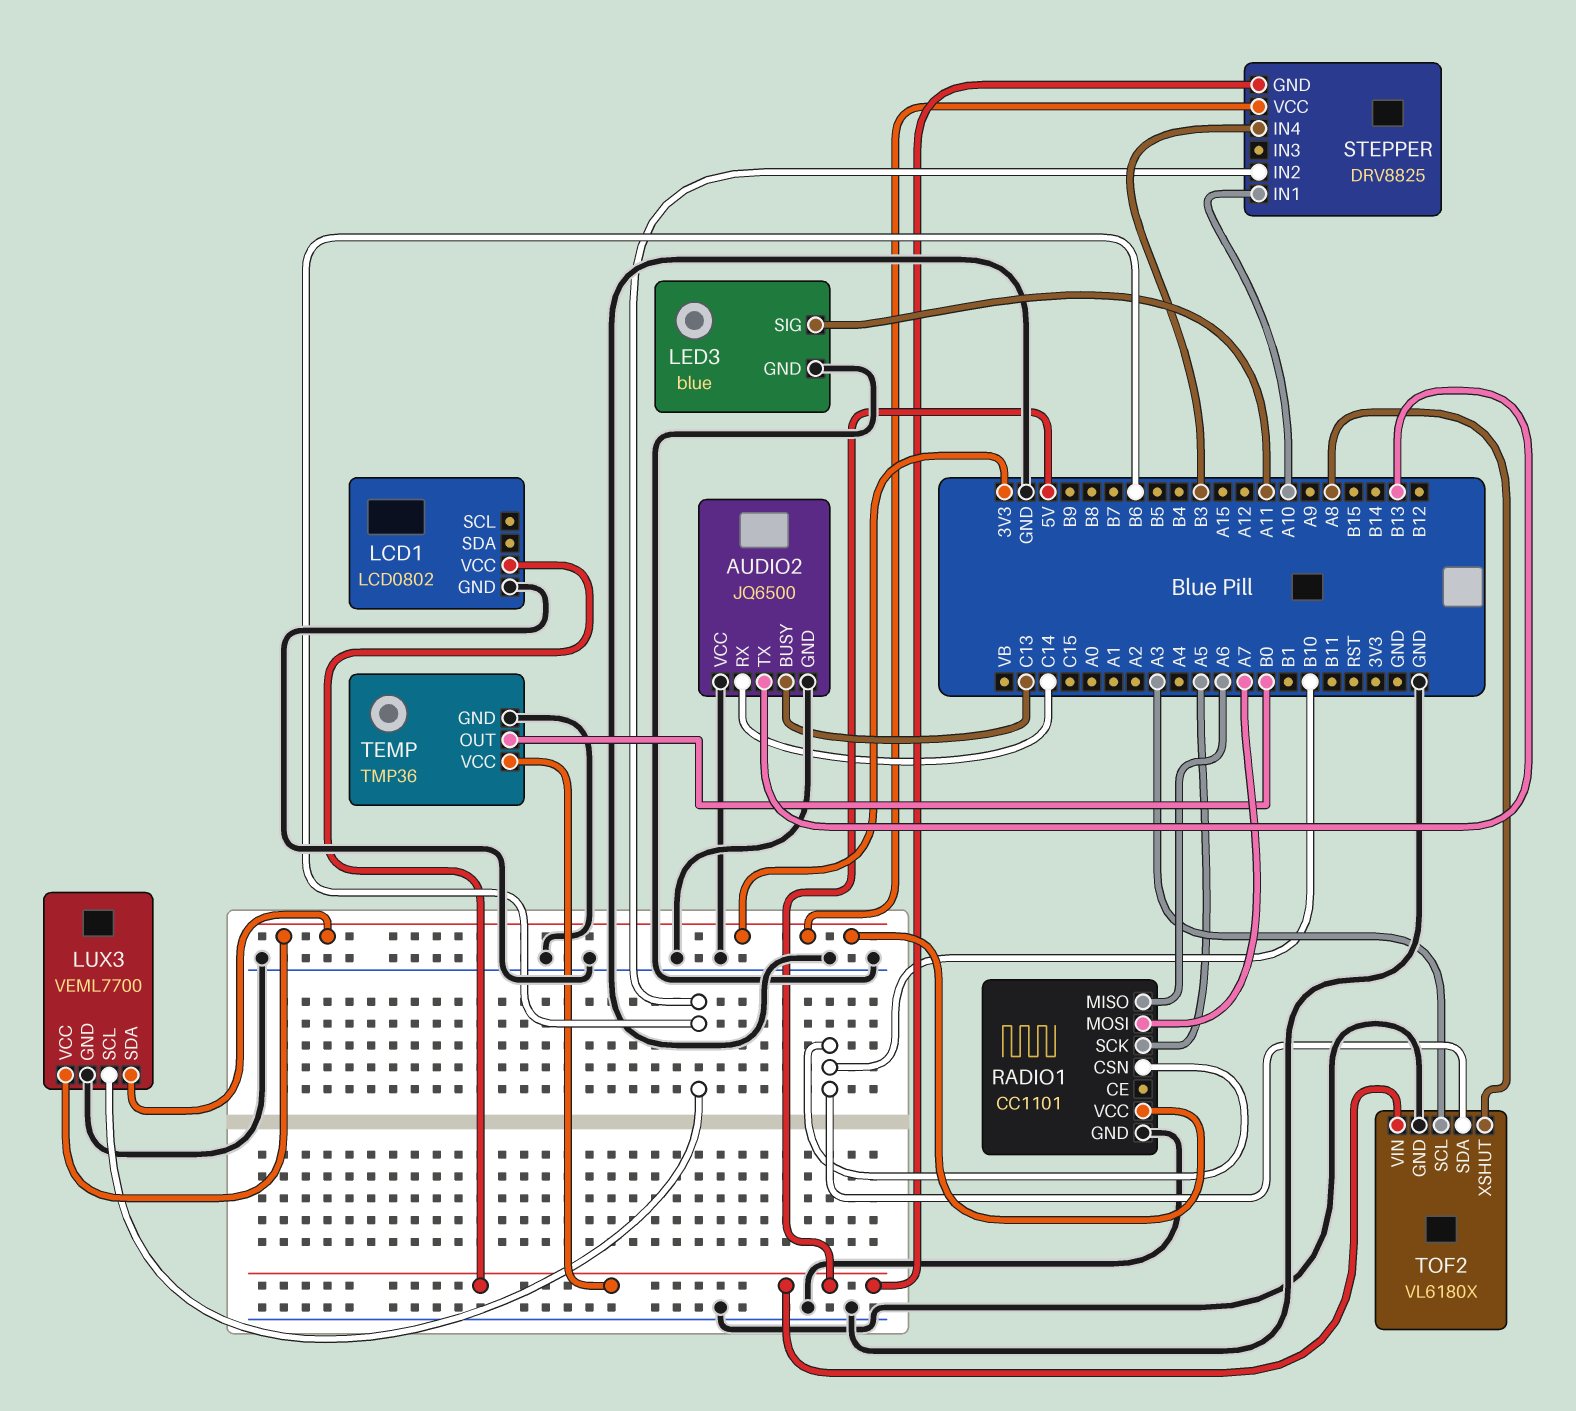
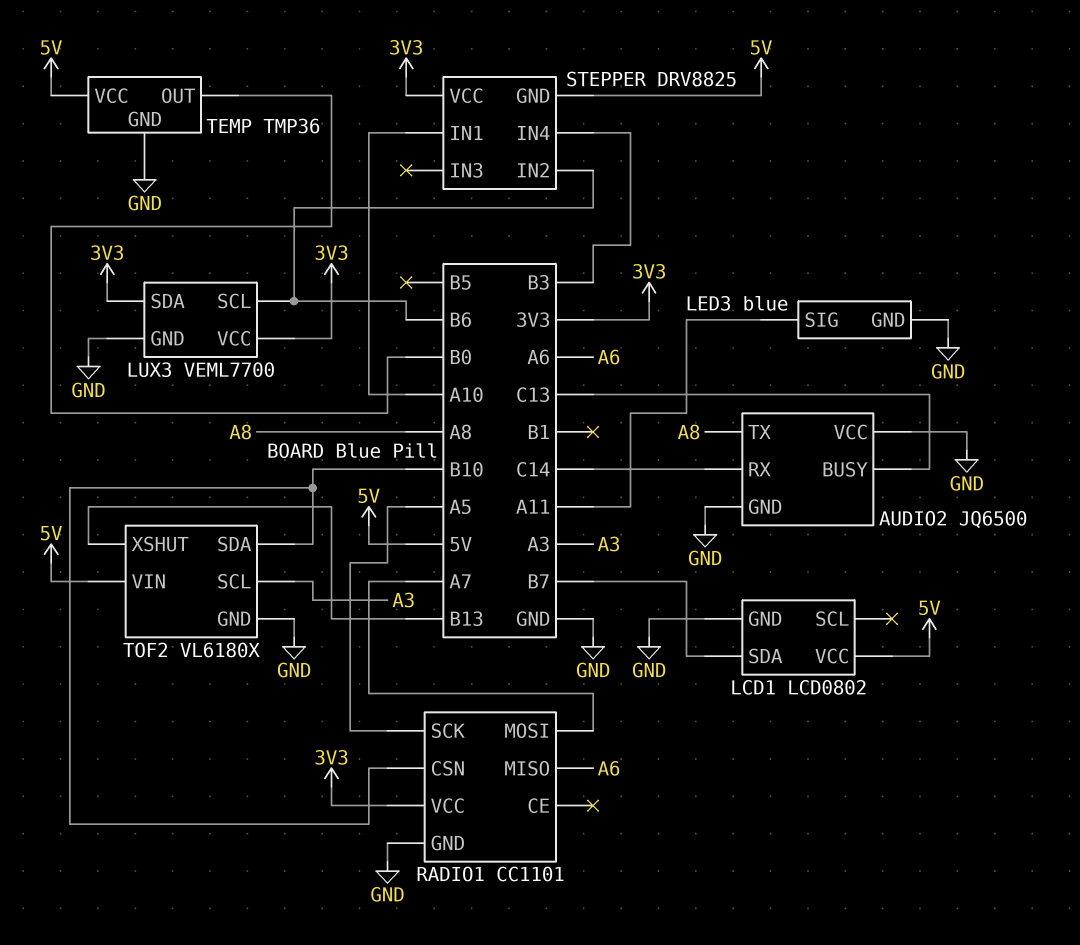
AUDIO2 pin TX: B13 -> A8
LCD1 pin SDA: none -> B7
TOF2 pin XSHUT: A8 -> B13

